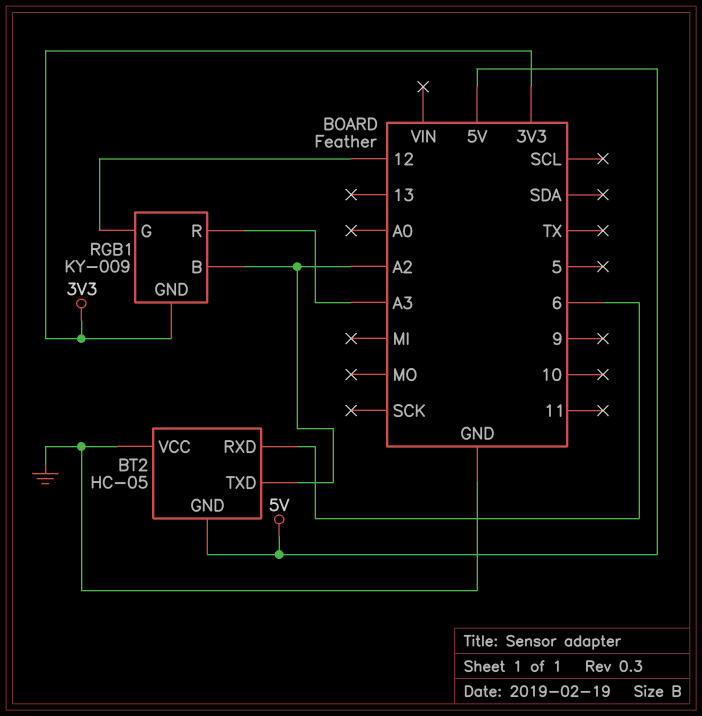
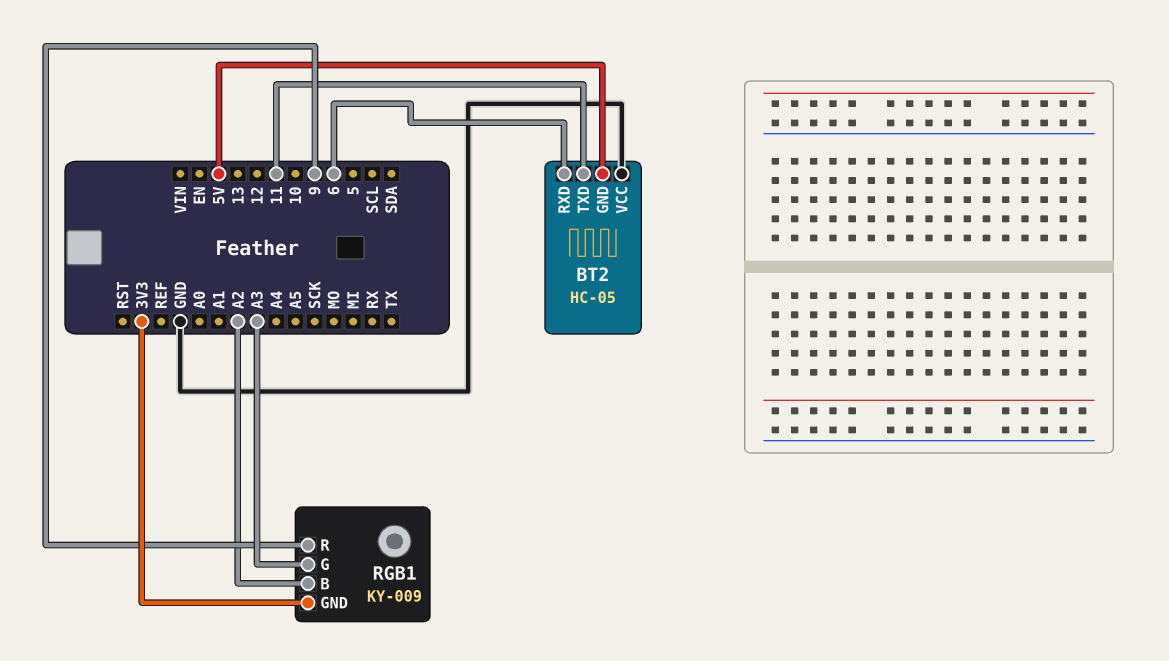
BT2 pin TXD: A2 -> 11
RGB1 pin G: 12 -> A3
RGB1 pin R: A3 -> 9

